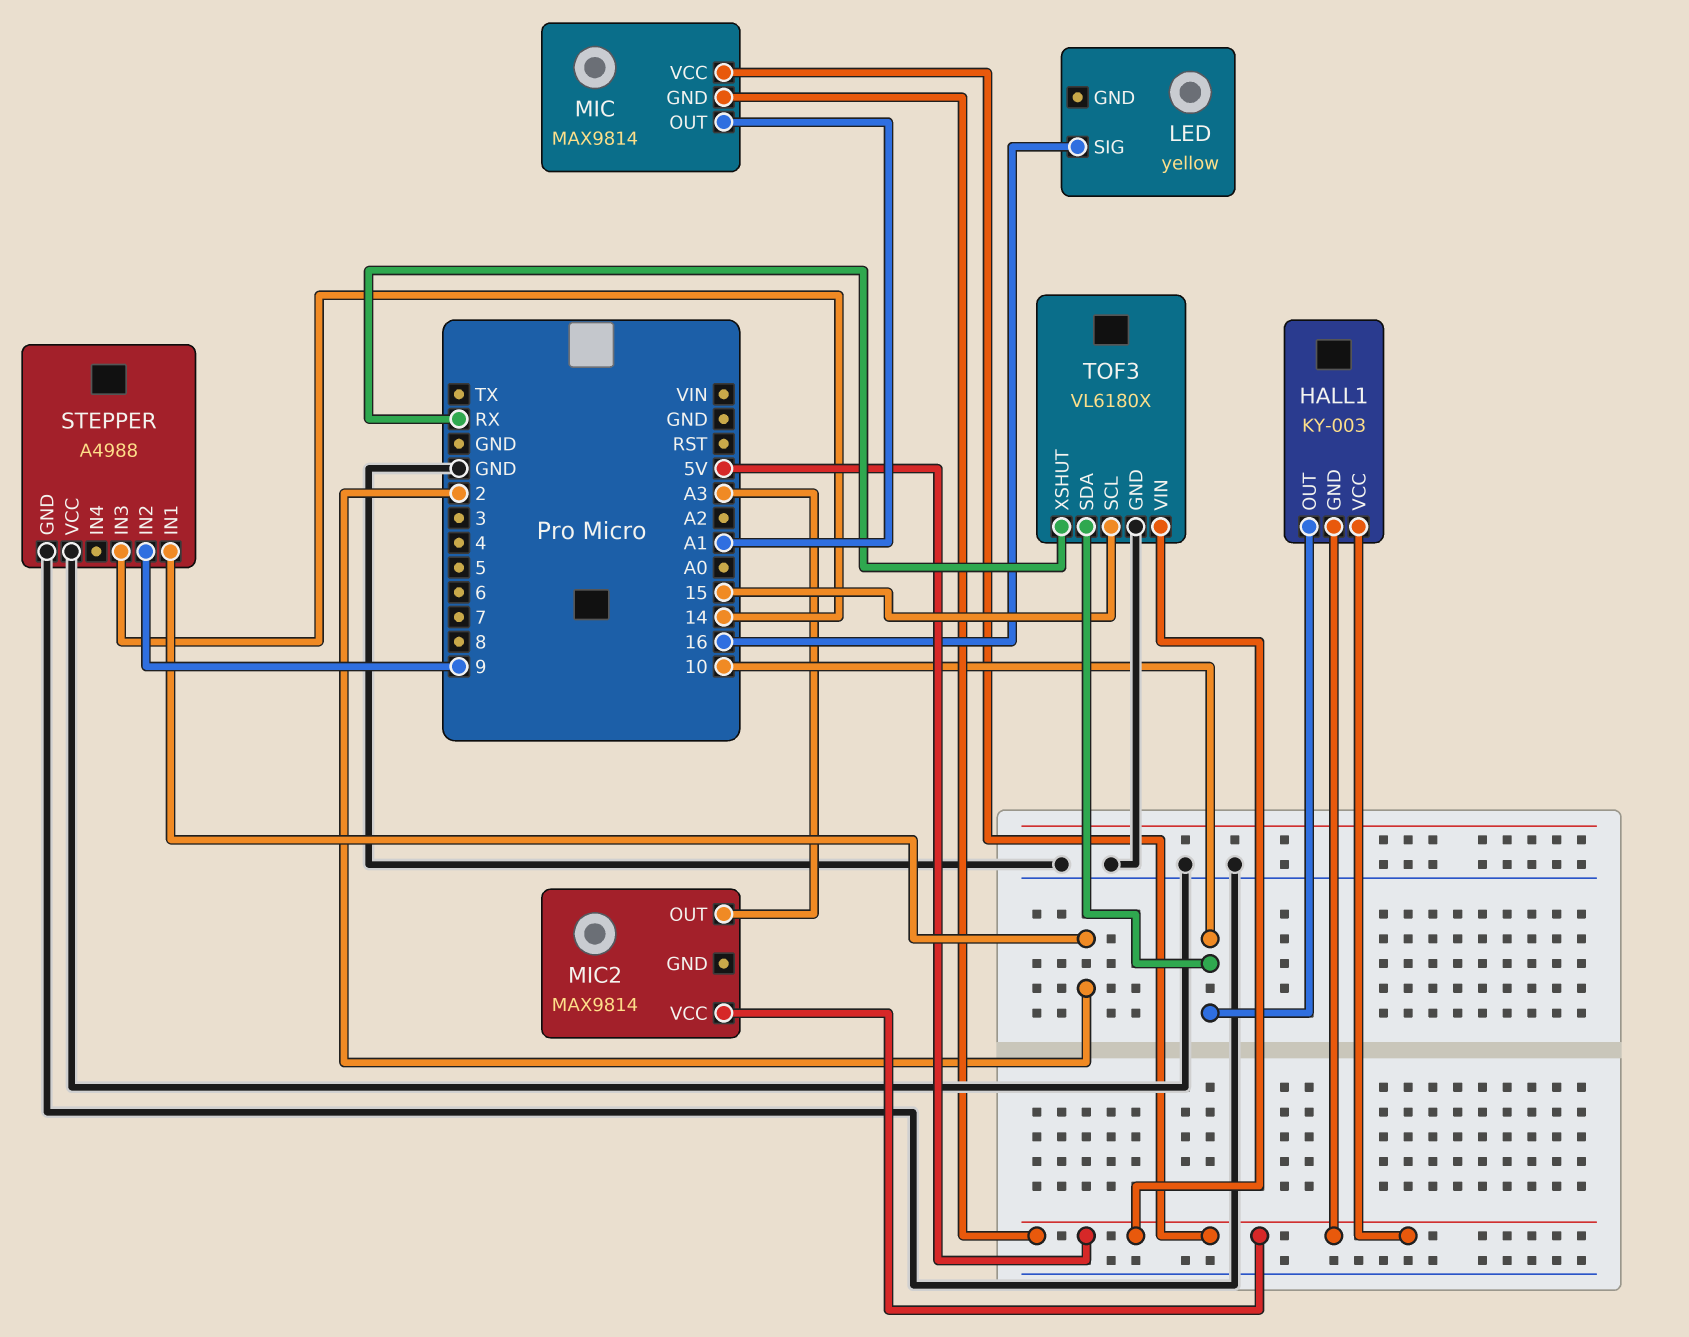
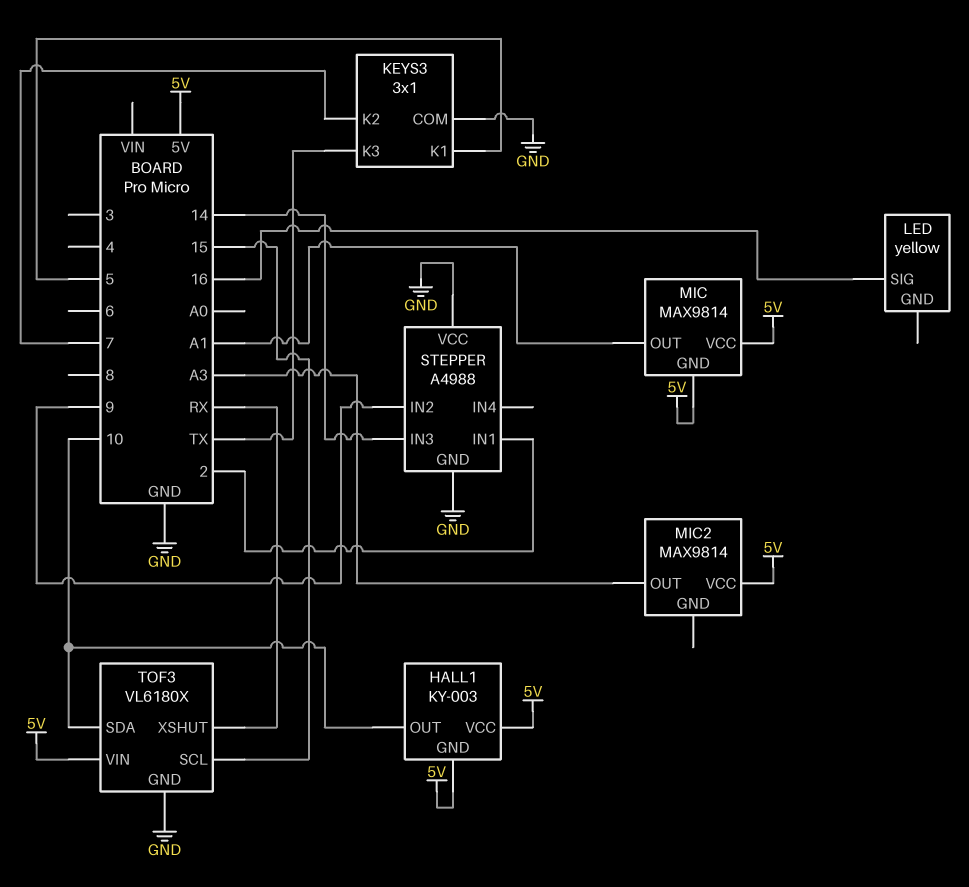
KEYS3: none -> 3x1
KEYS3 pin COM: none -> GND
KEYS3 pin K1: none -> 5
KEYS3 pin K2: none -> 7
KEYS3 pin K3: none -> TX

